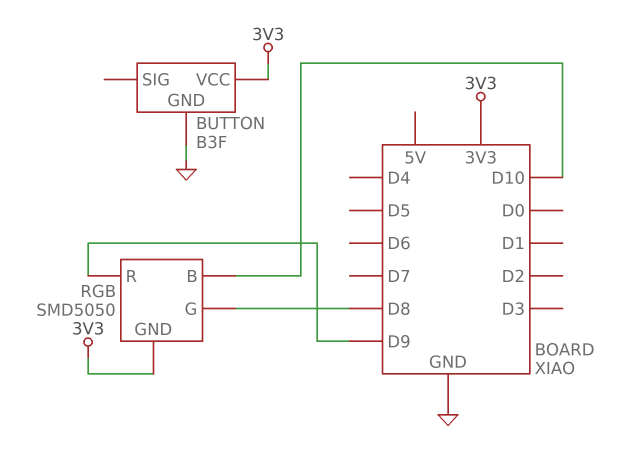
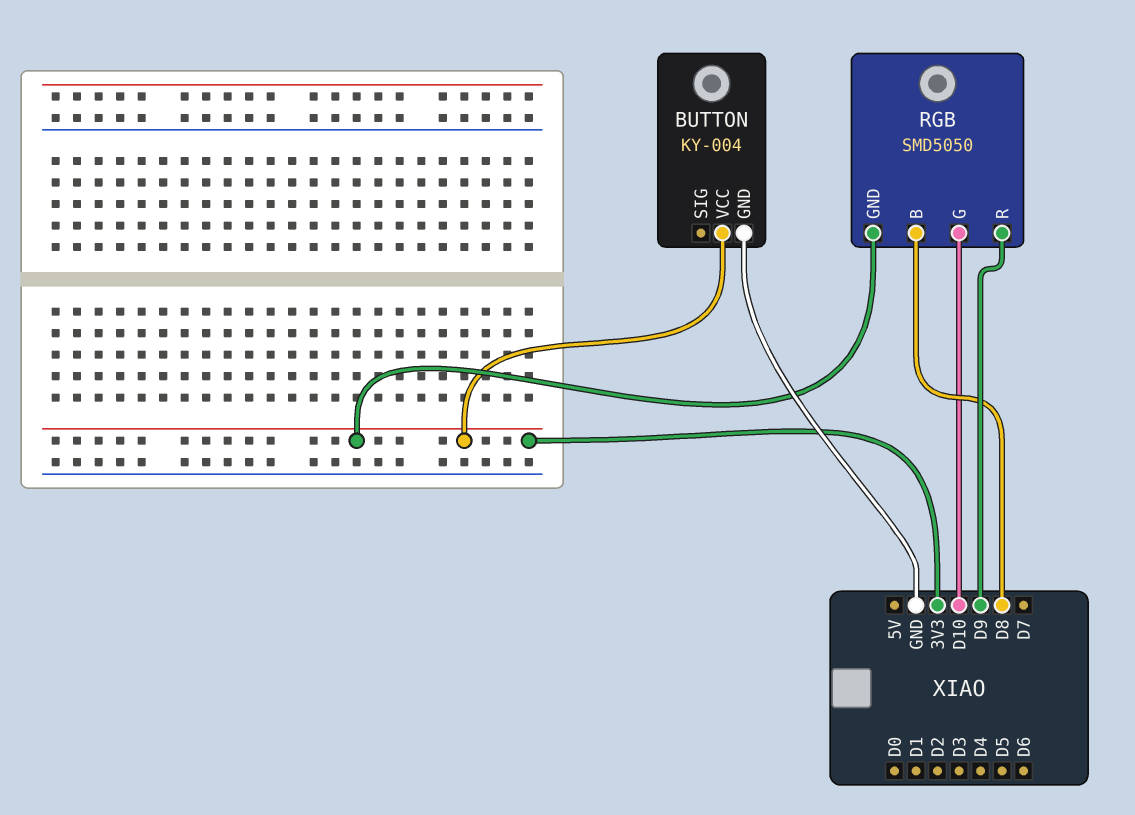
BUTTON: B3F -> KY-004
RGB pin B: D10 -> D8
RGB pin G: D8 -> D10

